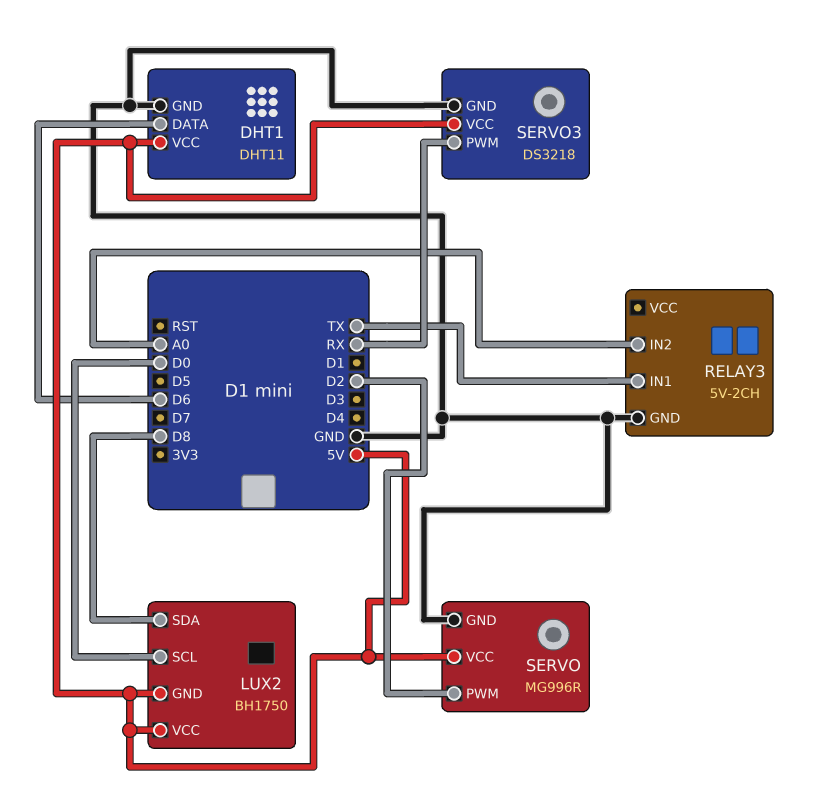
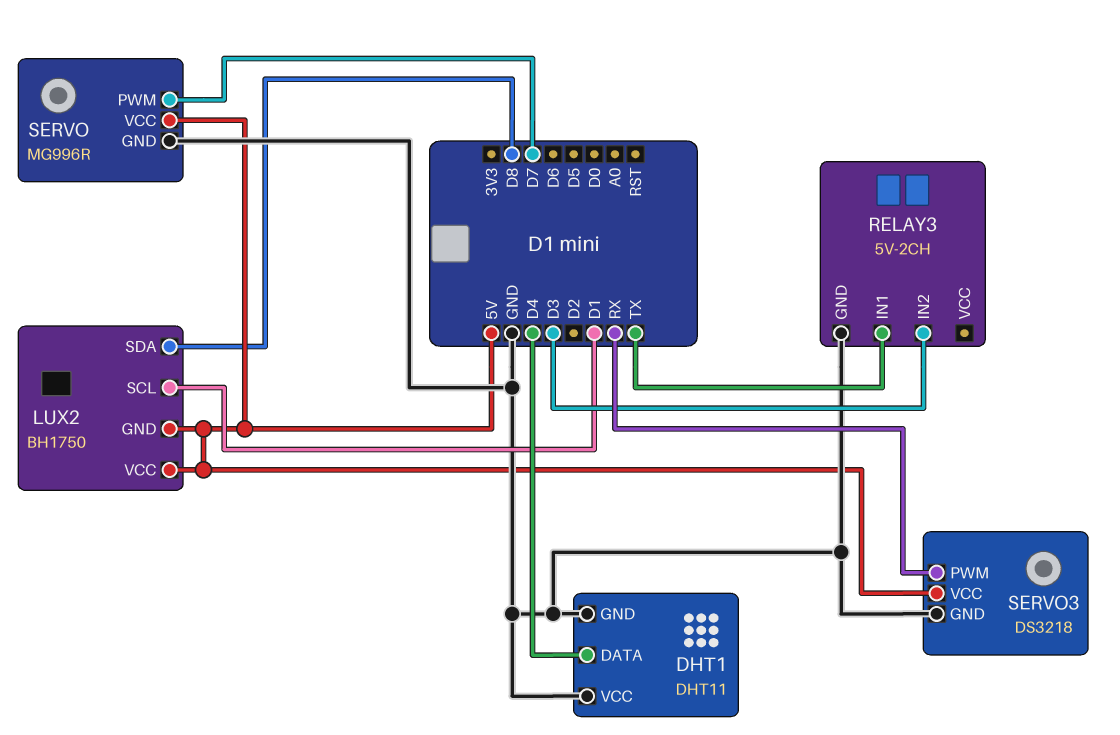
DHT1 pin DATA: D6 -> D4
DHT1 pin VCC: 5V -> GND
LUX2 pin SCL: D0 -> D1
RELAY3 pin IN2: A0 -> D3
SERVO pin PWM: D2 -> D7

